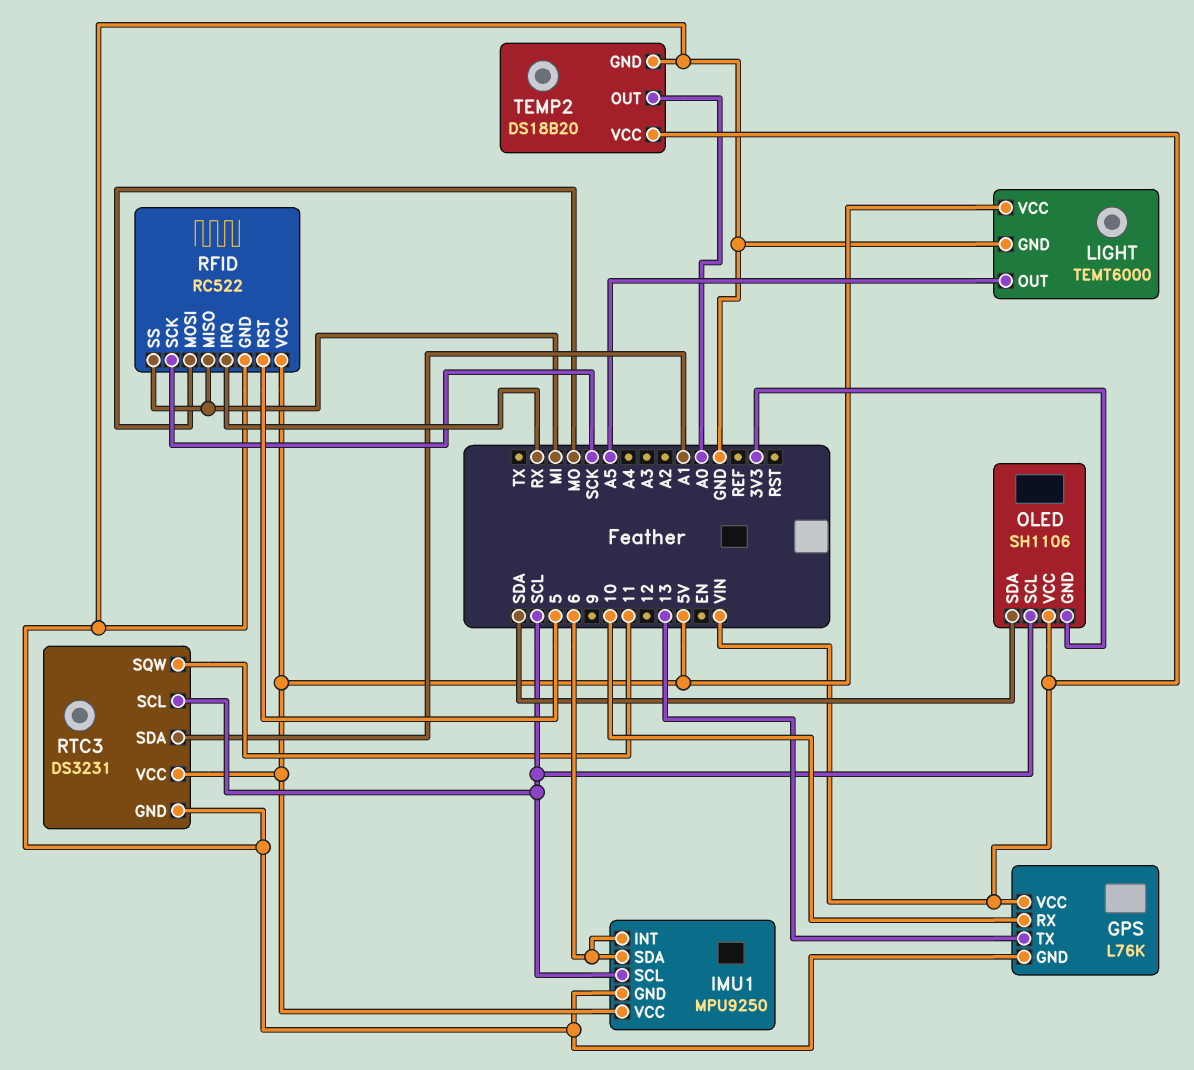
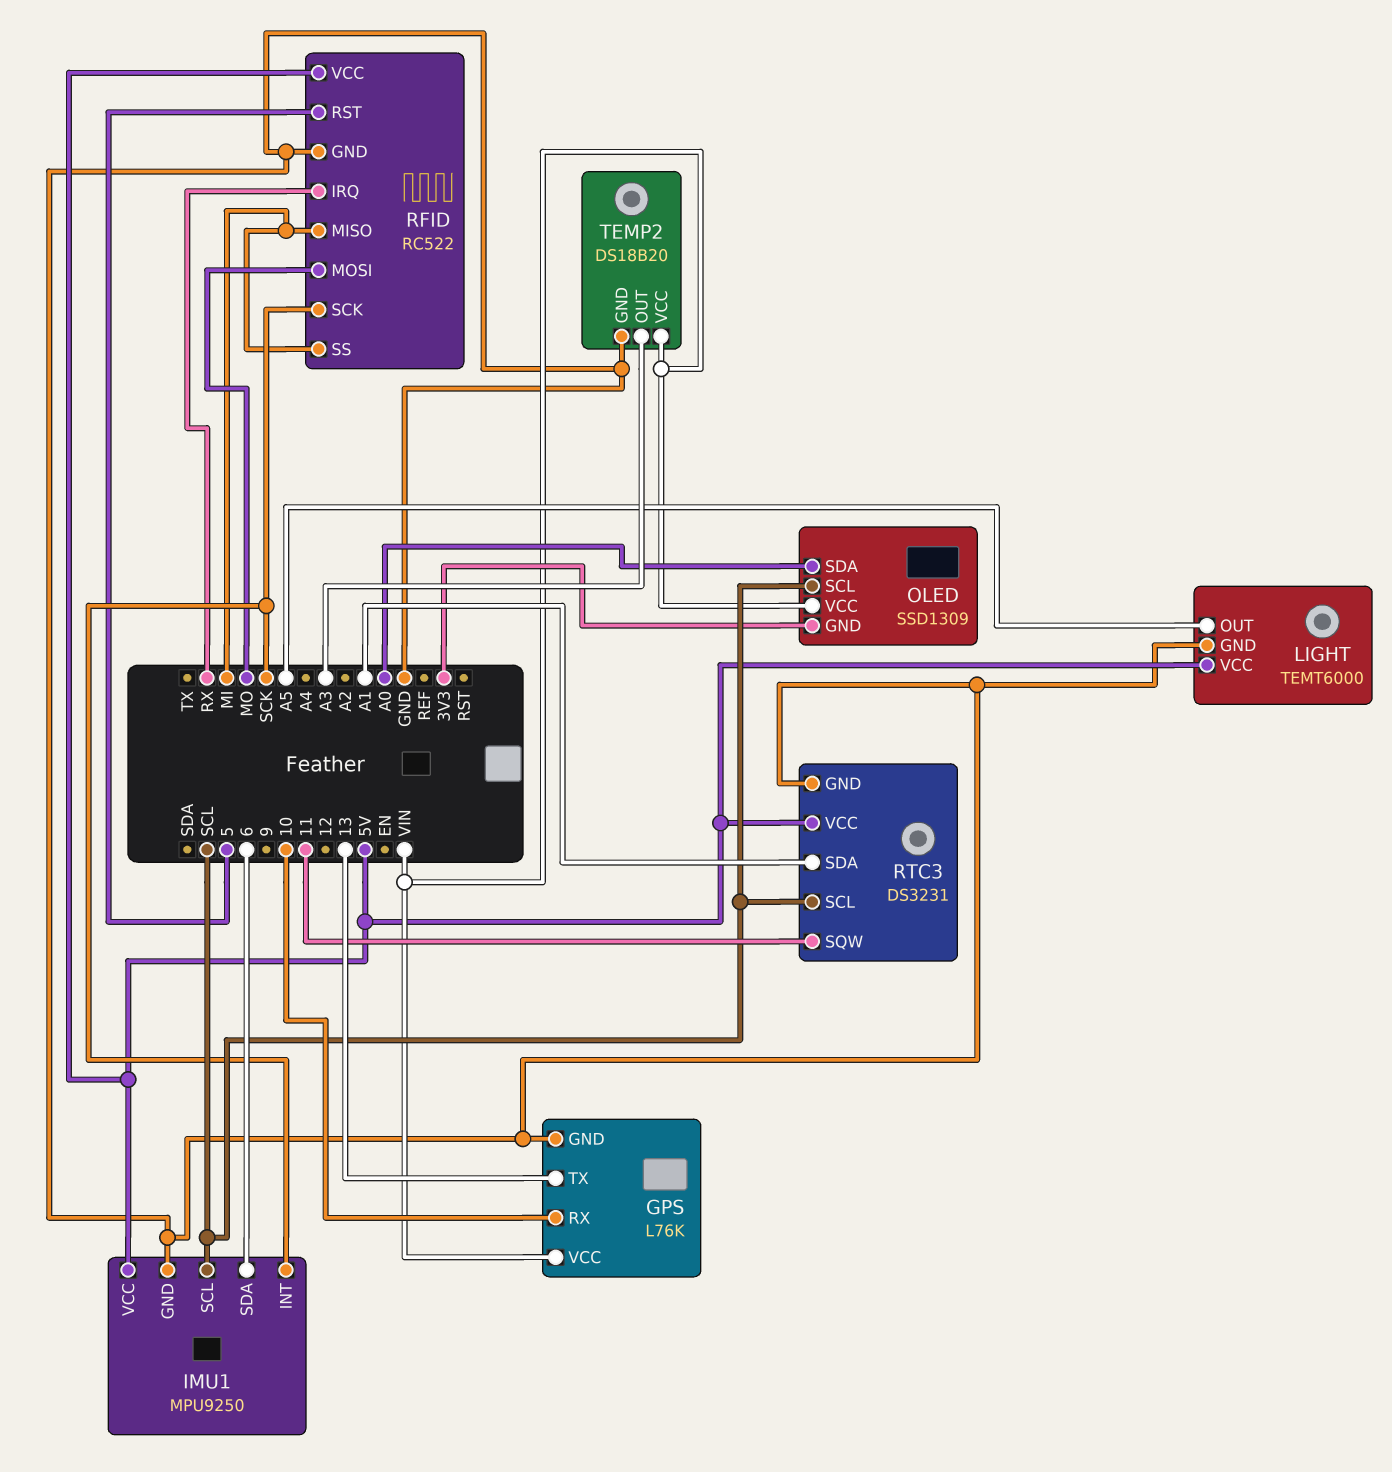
IMU1 pin INT: 6 -> SCK
OLED: SH1106 -> SSD1309
OLED pin SDA: SDA -> A0
TEMP2 pin OUT: A0 -> A3

